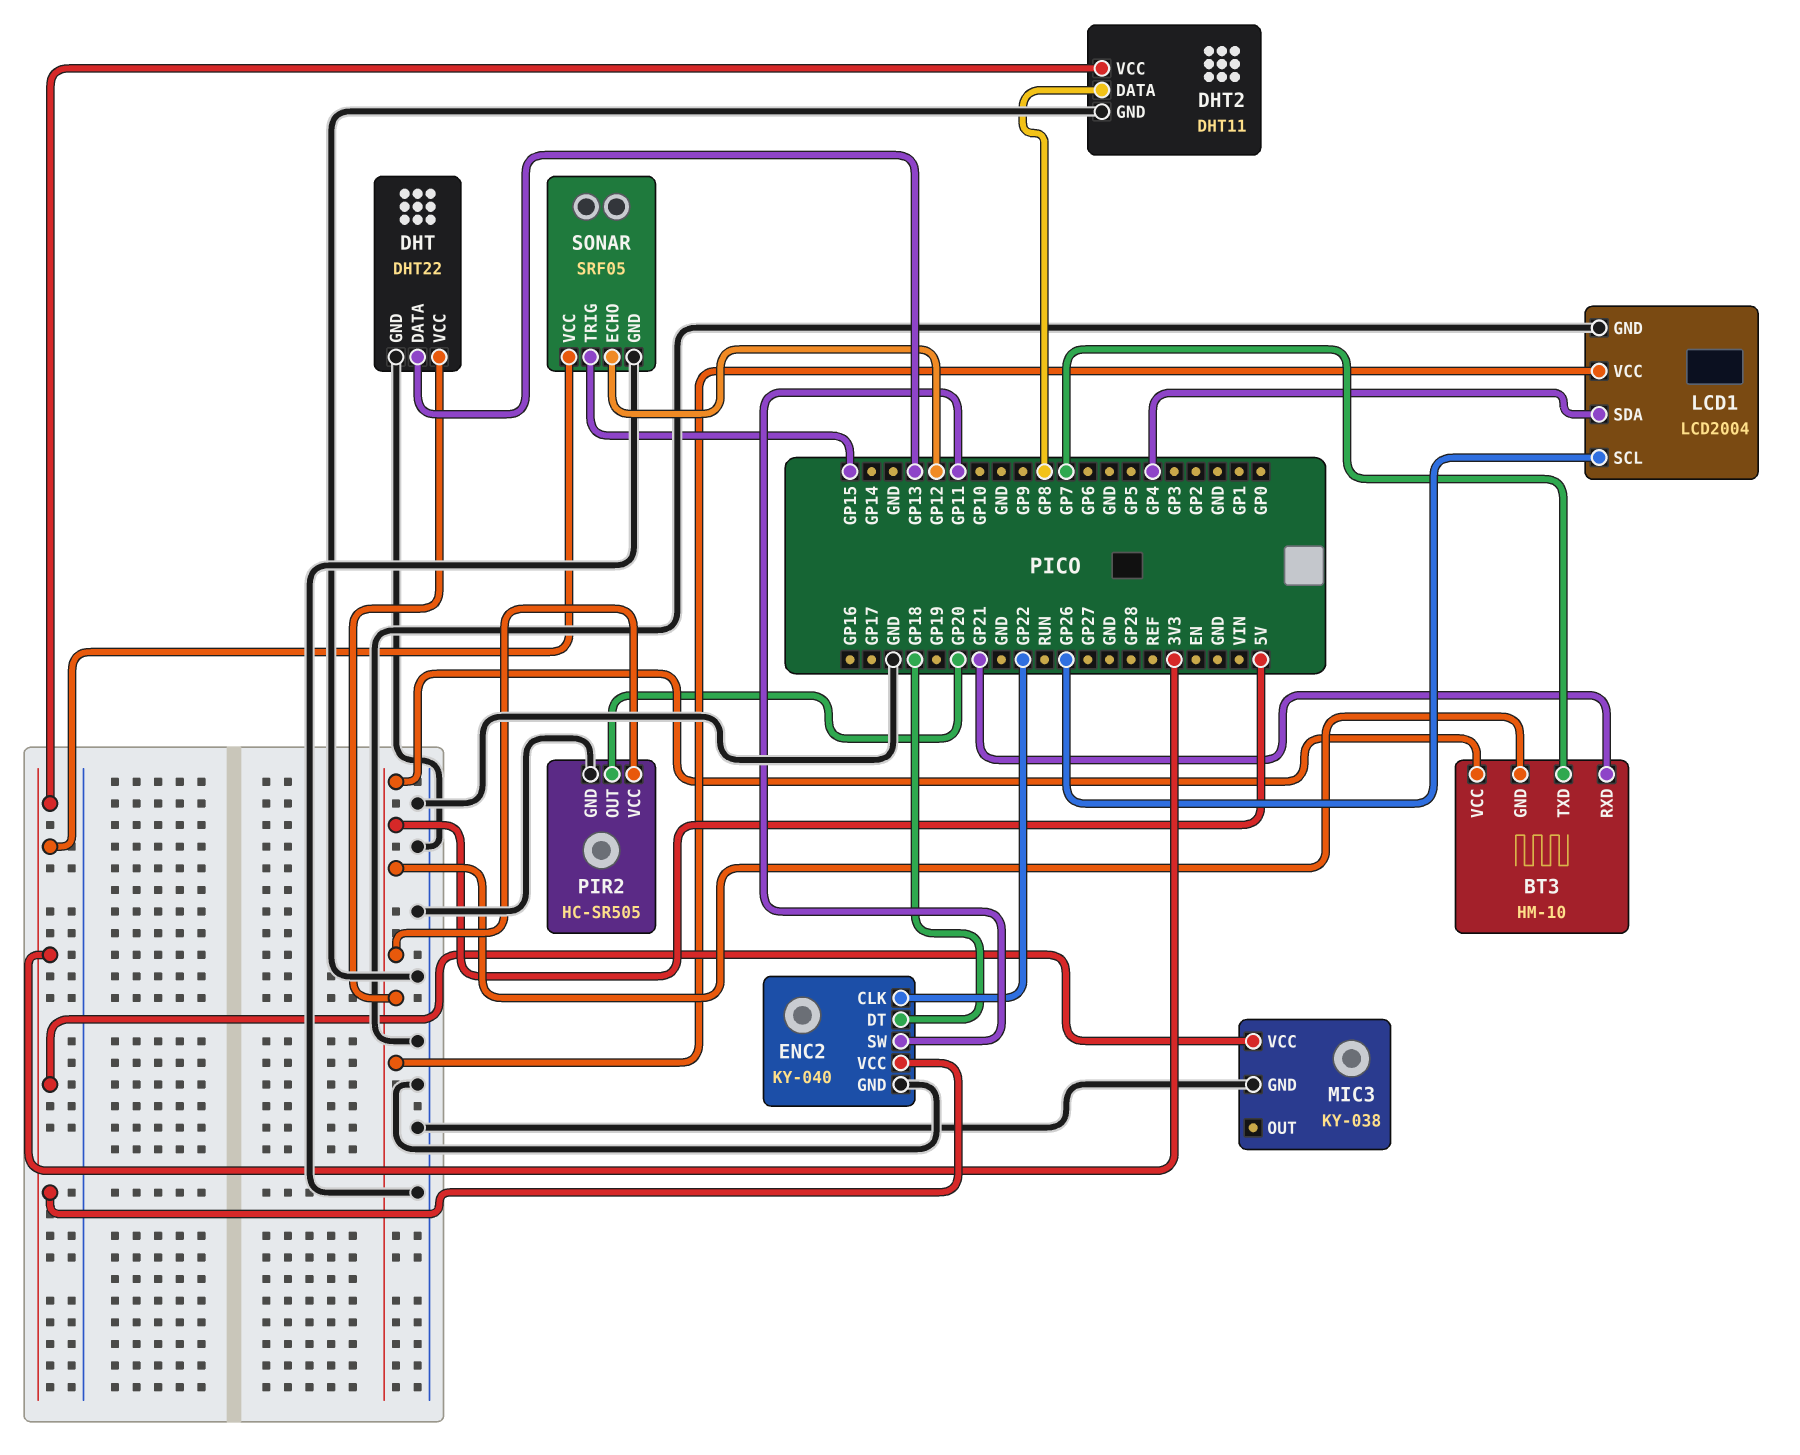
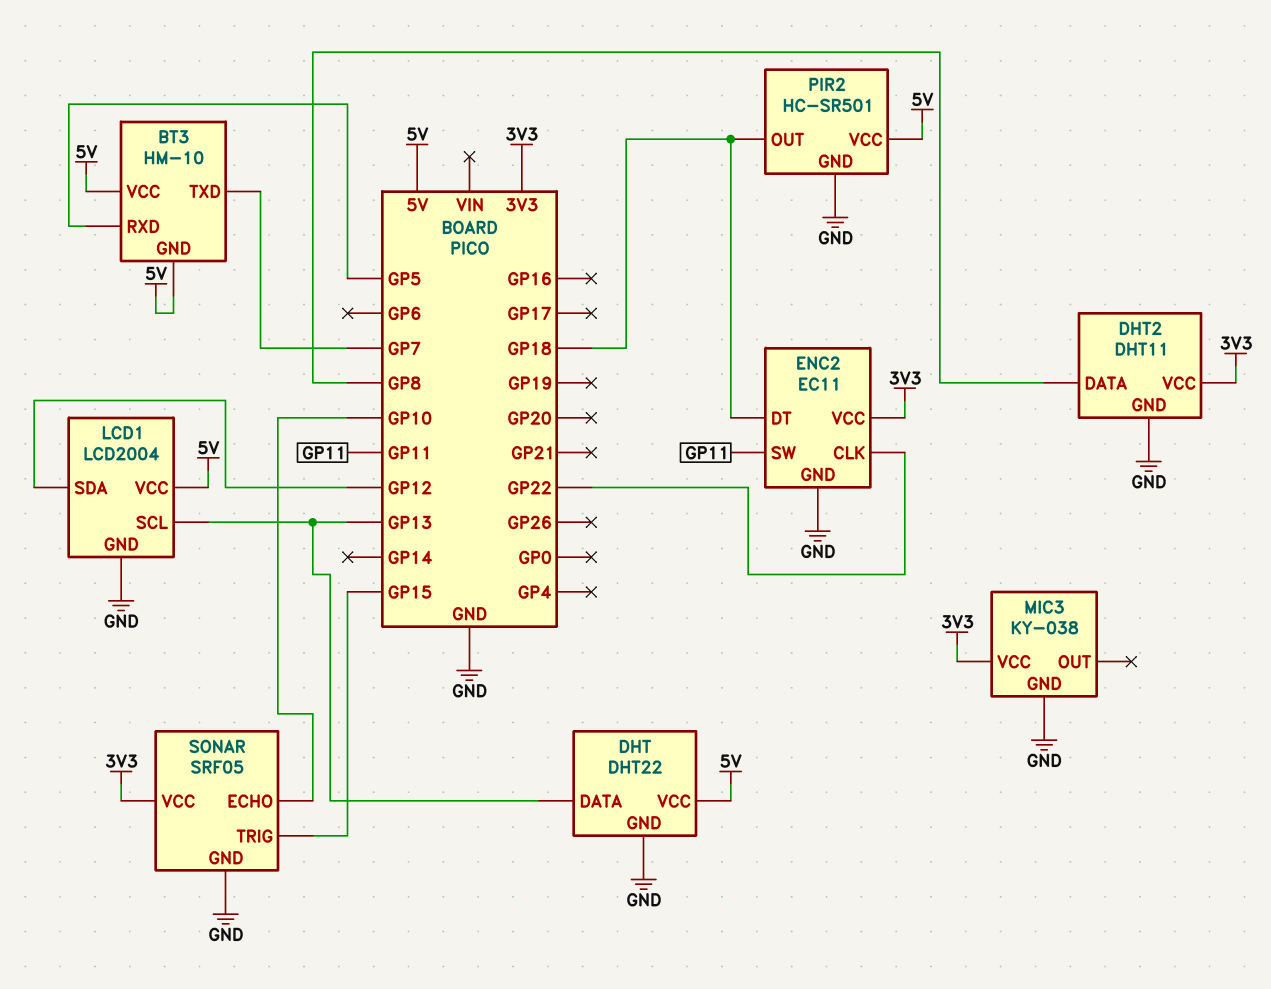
BT3 pin RXD: GP21 -> GP5
ENC2: KY-040 -> EC11
LCD1 pin SCL: GP26 -> GP13
LCD1 pin SDA: GP4 -> GP12
PIR2: HC-SR505 -> HC-SR501
PIR2 pin OUT: GP20 -> GP18
SONAR pin ECHO: GP12 -> GP10

